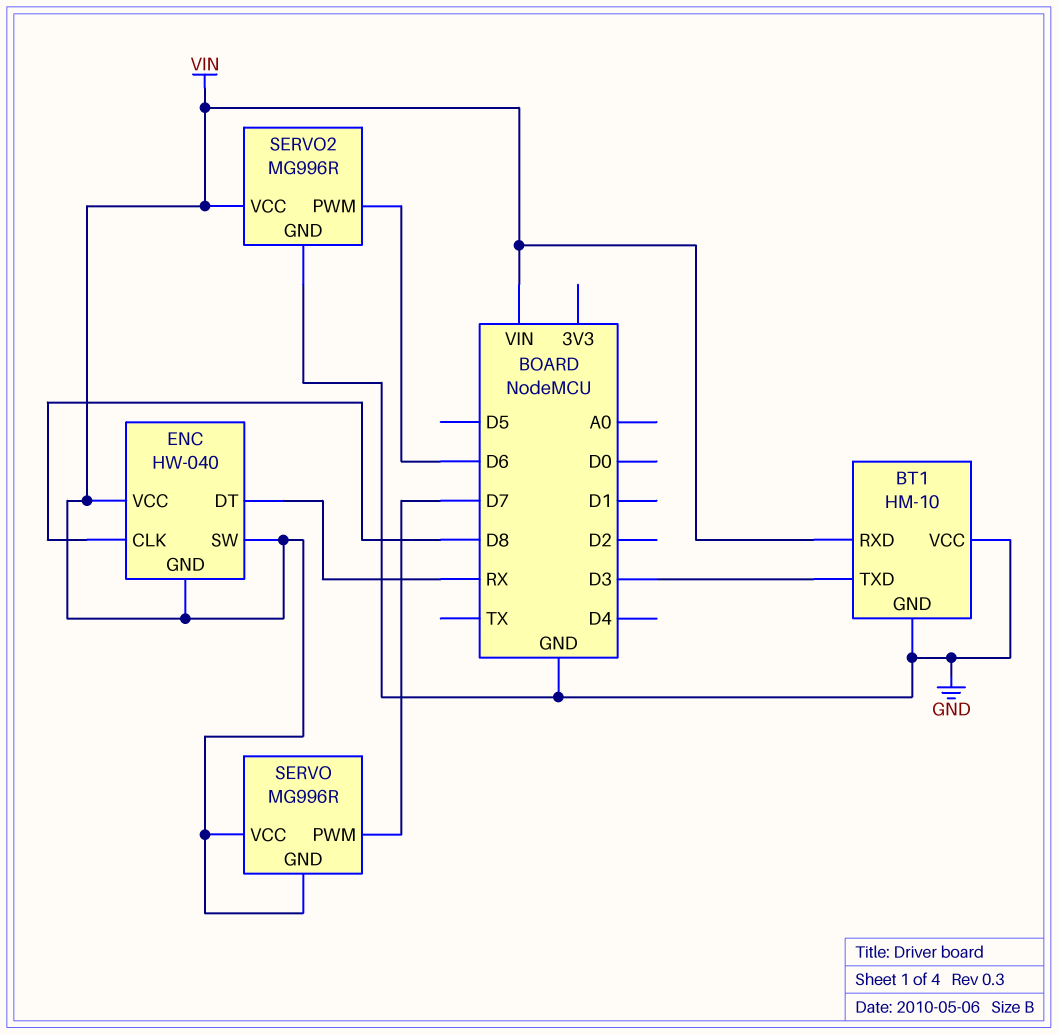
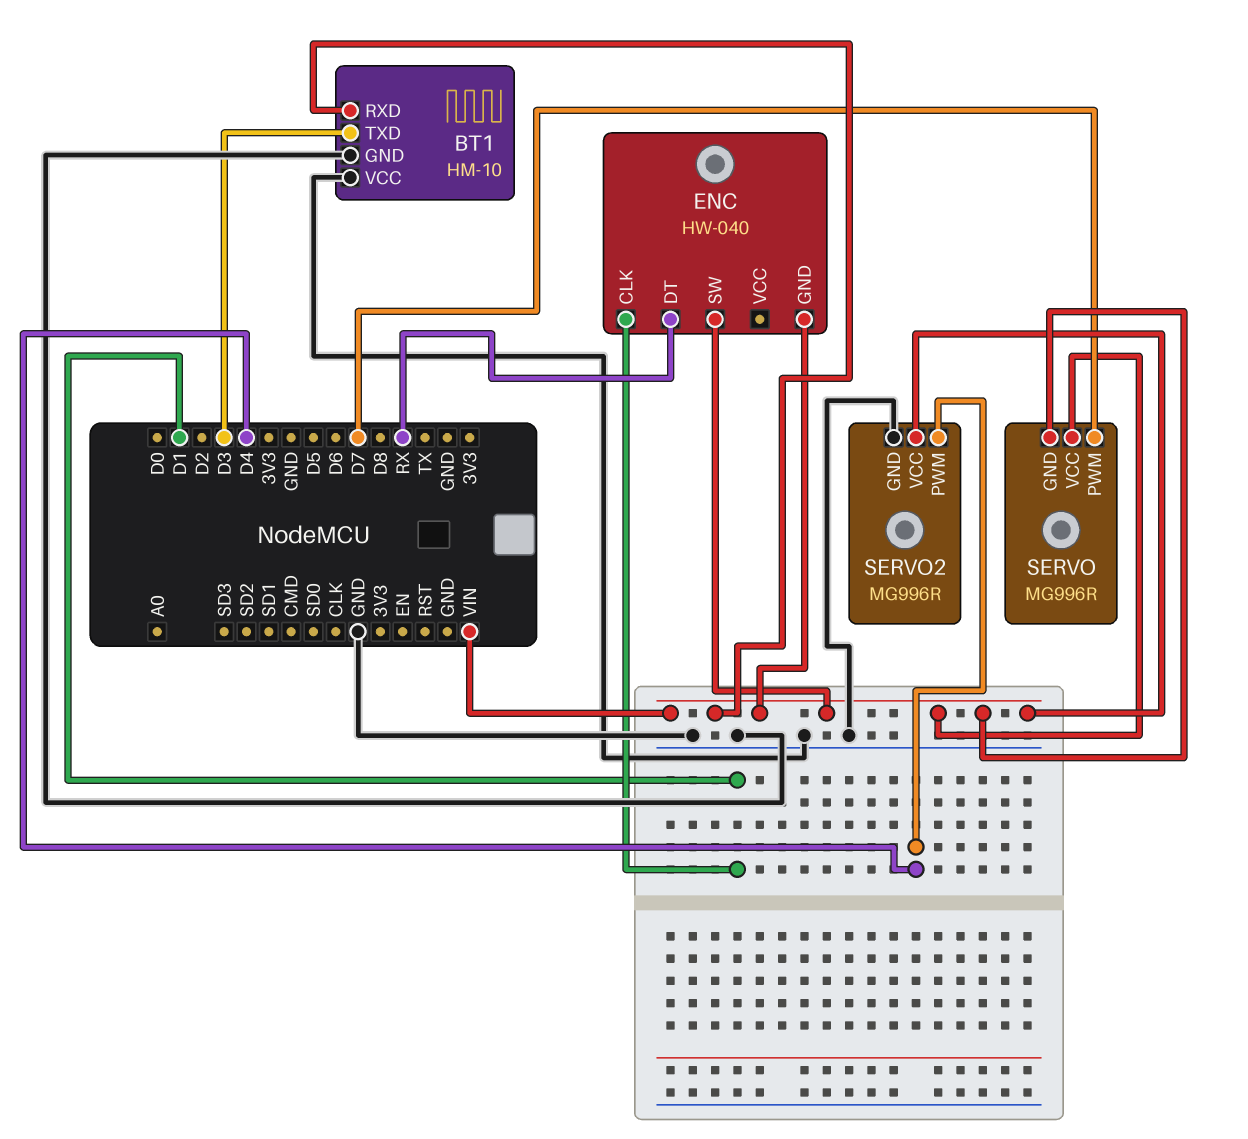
ENC pin CLK: D8 -> D1
ENC pin VCC: VIN -> none
SERVO2 pin PWM: D6 -> D4

